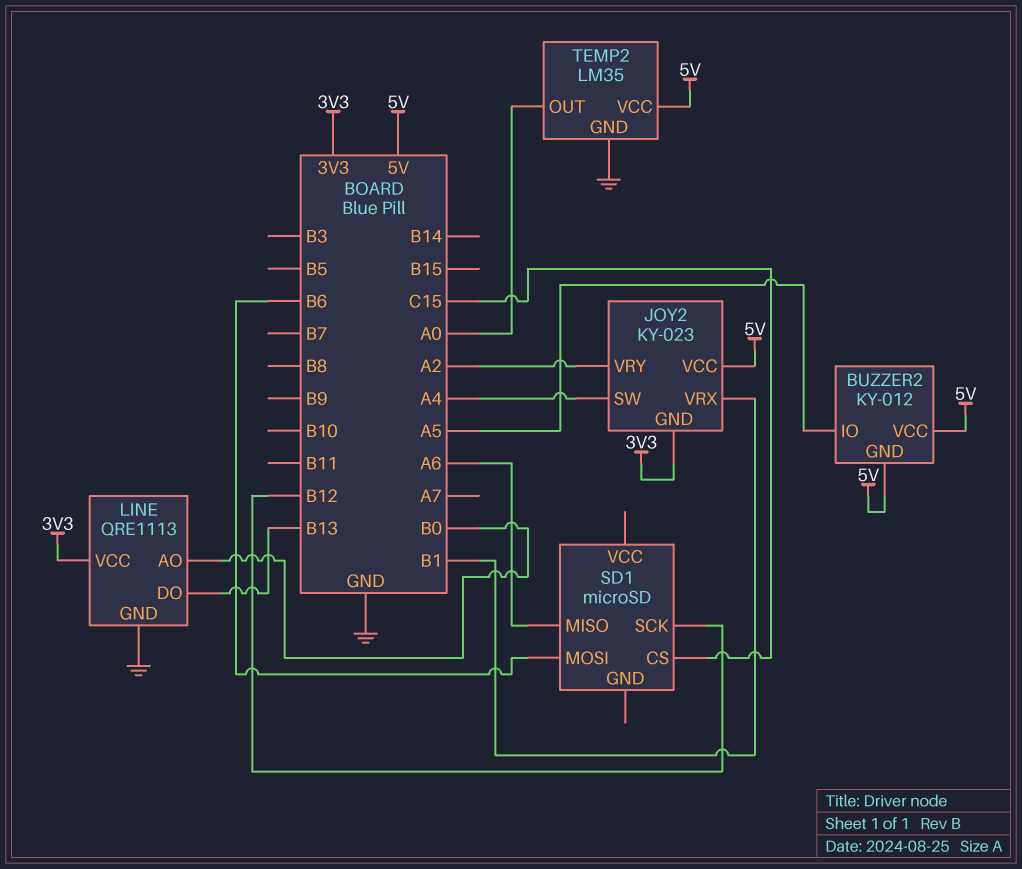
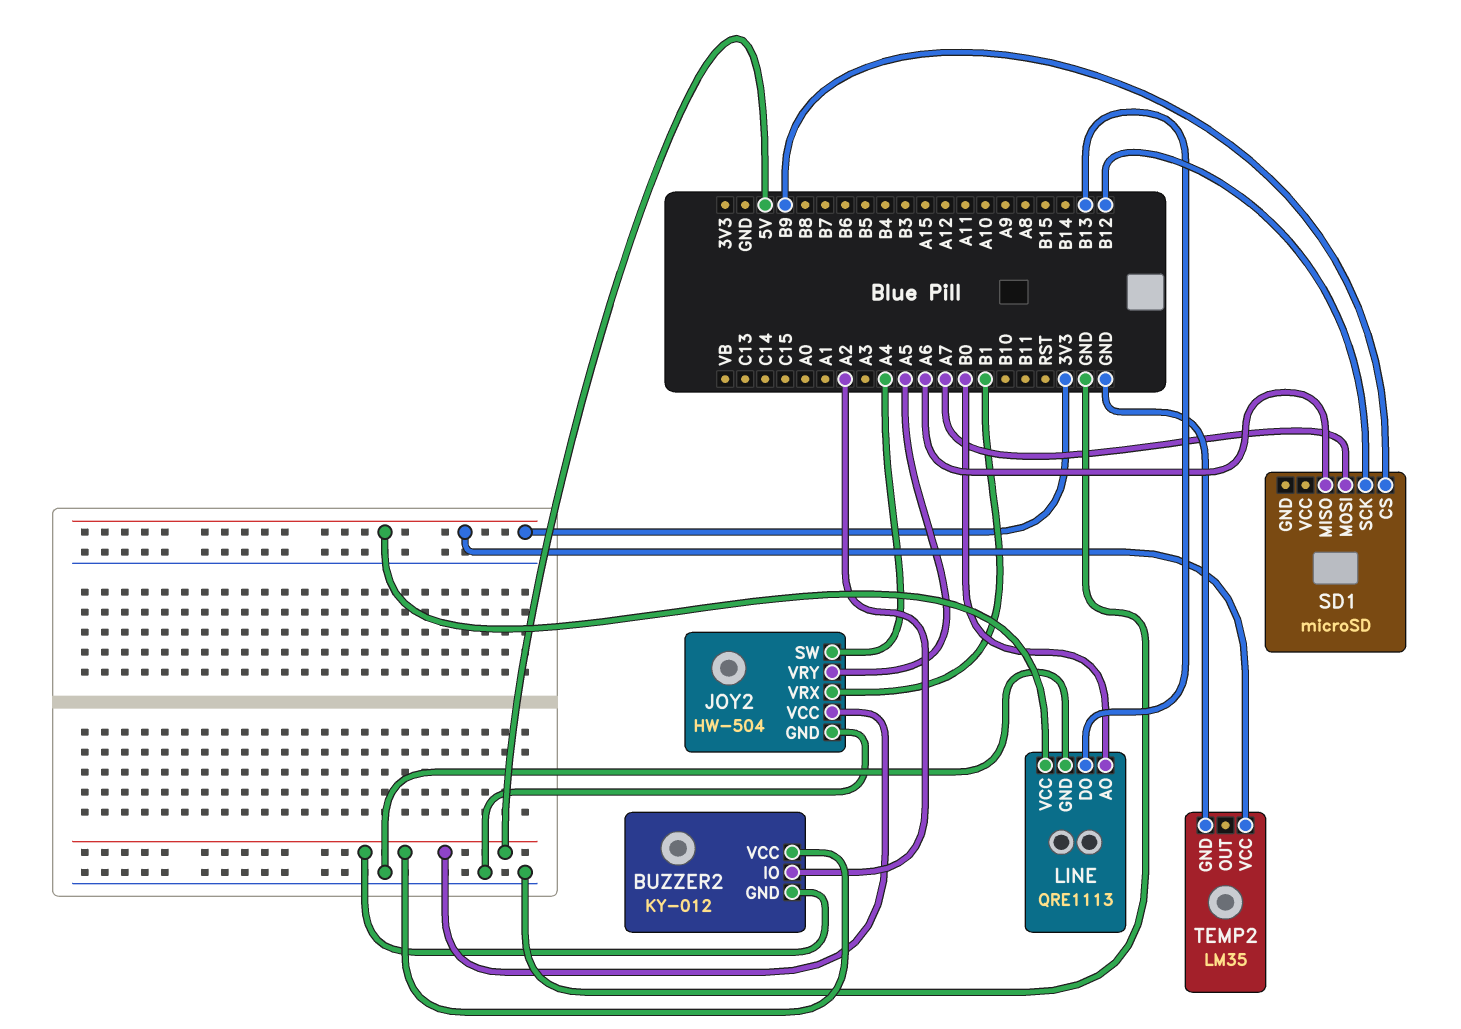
BUZZER2 pin IO: A5 -> A2
JOY2: KY-023 -> HW-504
JOY2 pin GND: 3V3 -> GND
JOY2 pin VRY: A2 -> A5
SD1 pin CS: C15 -> B9
SD1 pin MOSI: B6 -> A7
TEMP2 pin OUT: A0 -> none
TEMP2 pin VCC: 5V -> 3V3

